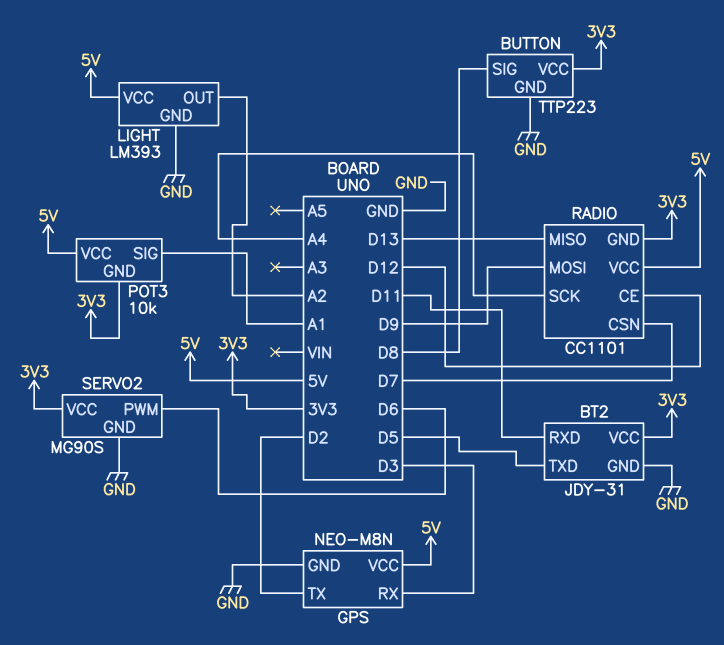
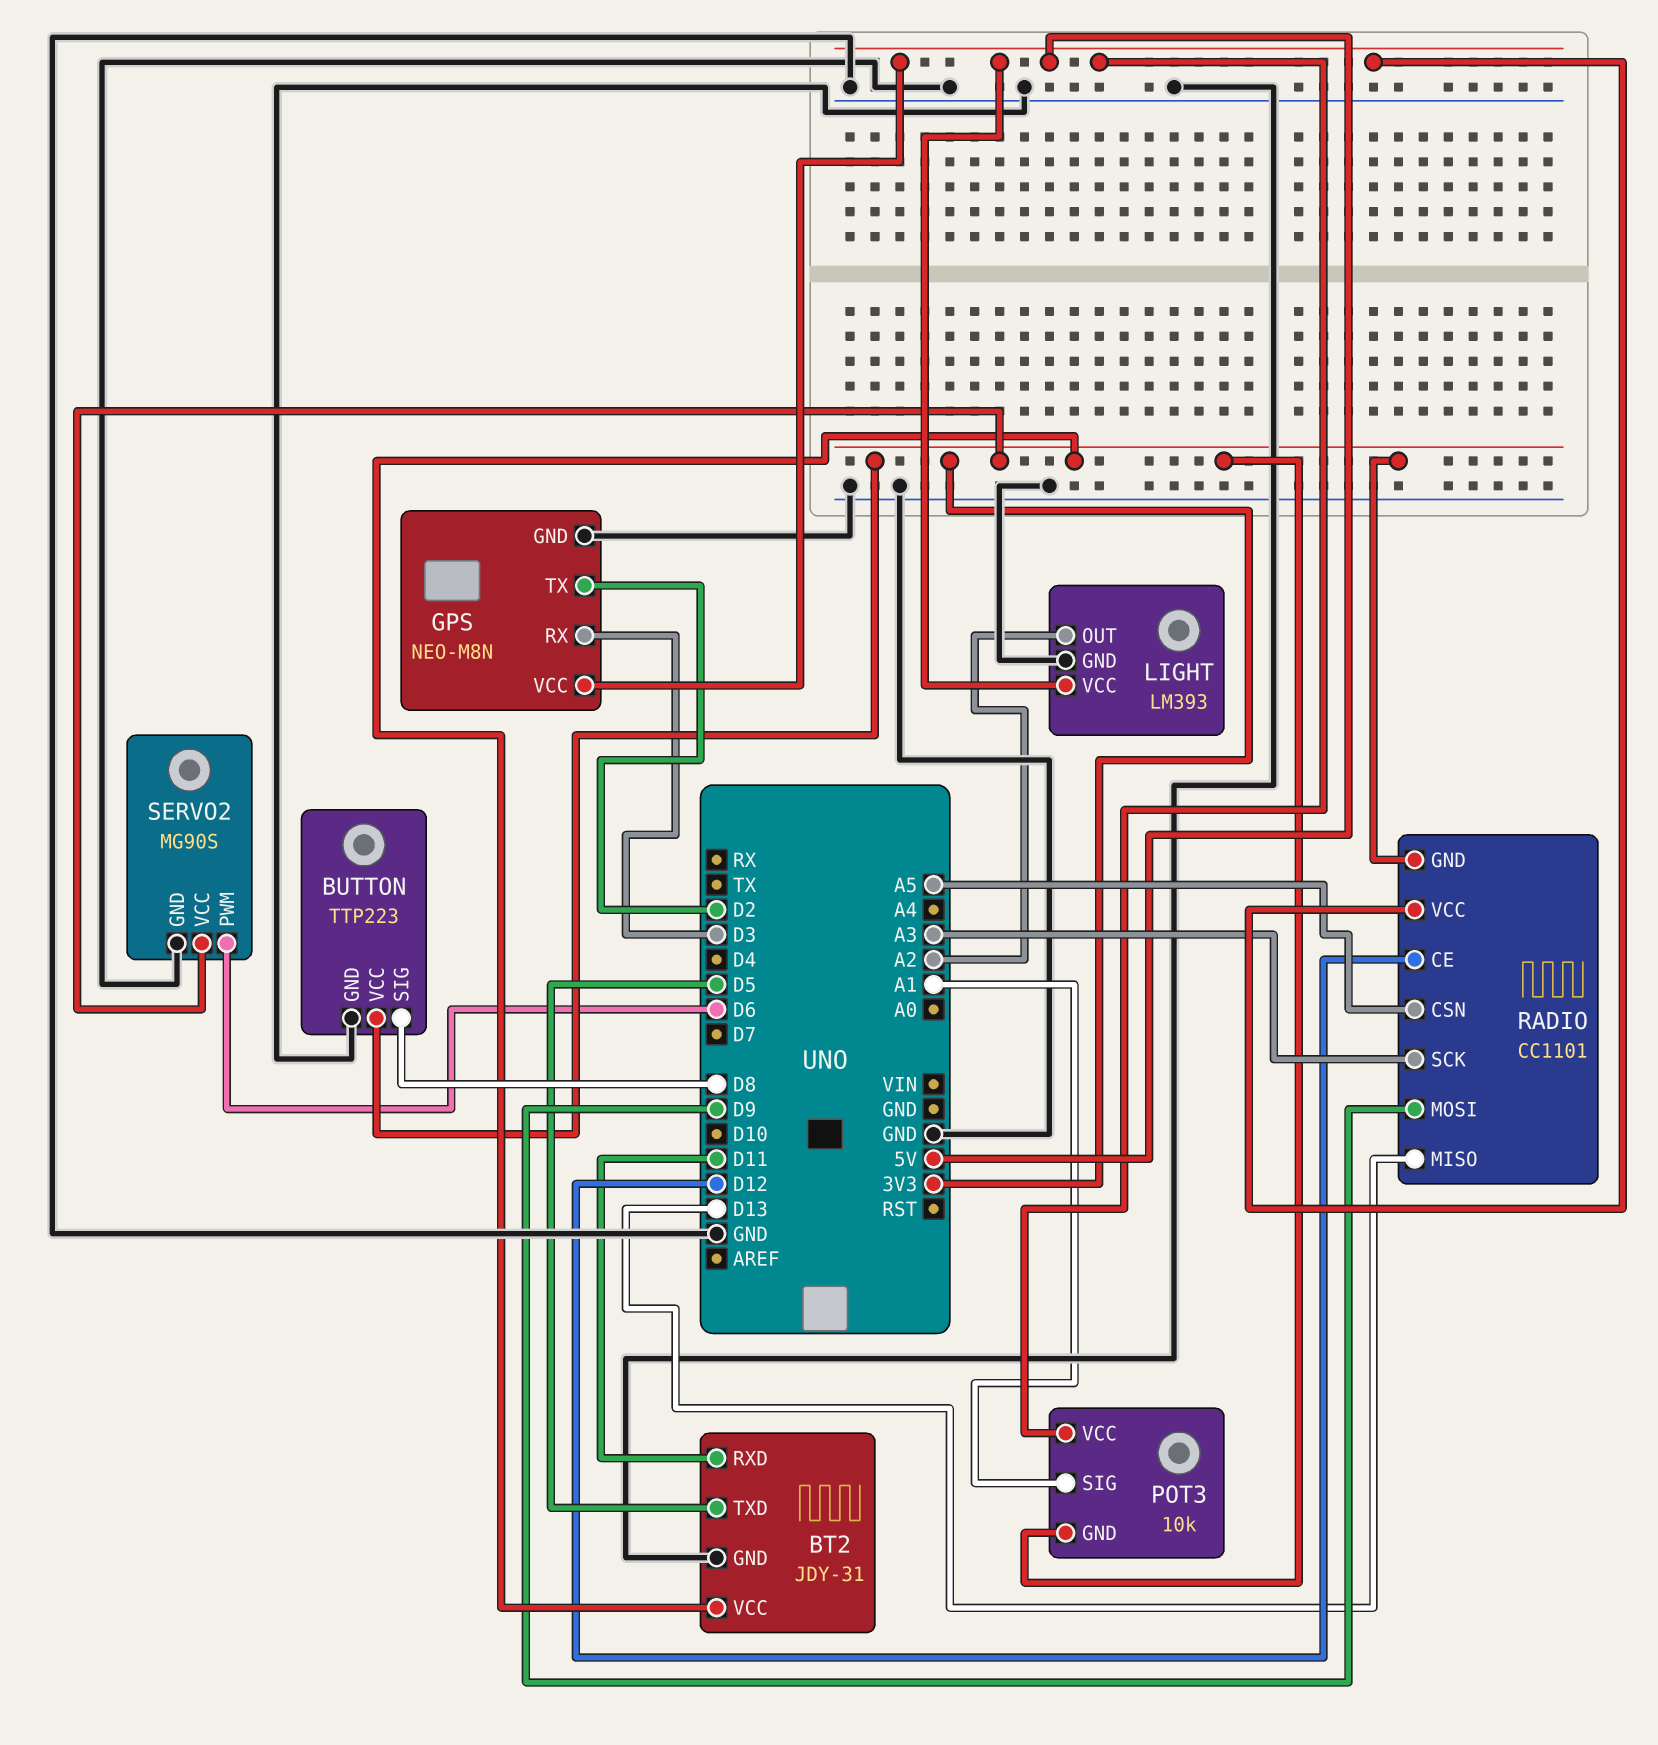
RADIO pin CSN: D7 -> A5
RADIO pin SCK: A4 -> A3

